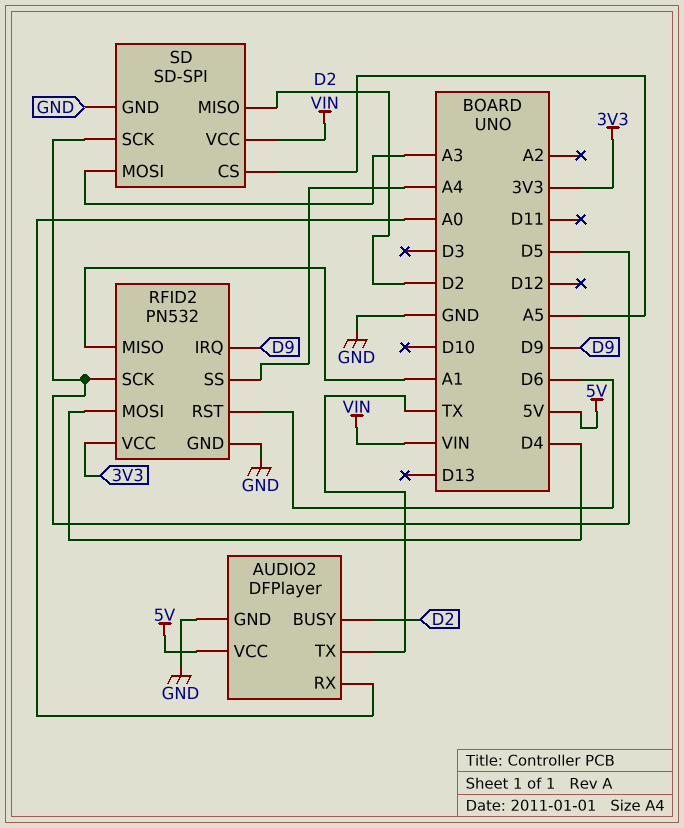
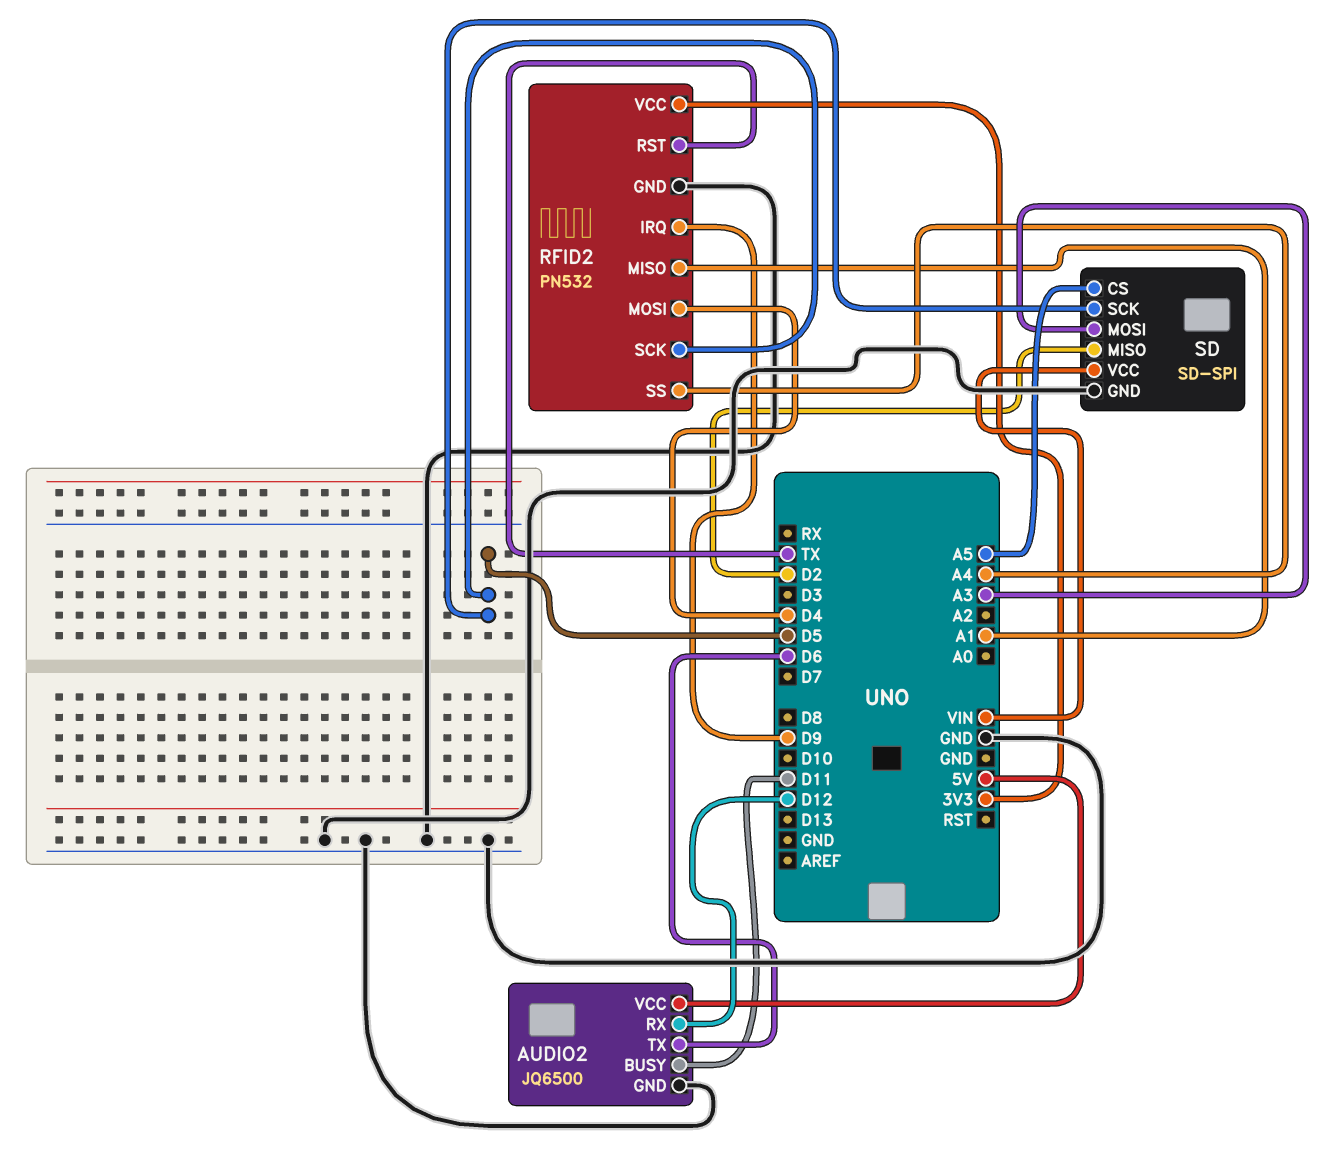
AUDIO2: DFPlayer -> JQ6500
AUDIO2 pin BUSY: D2 -> D11
AUDIO2 pin RX: A0 -> D12
AUDIO2 pin TX: TX -> D6
RFID2 pin RST: D6 -> TX

